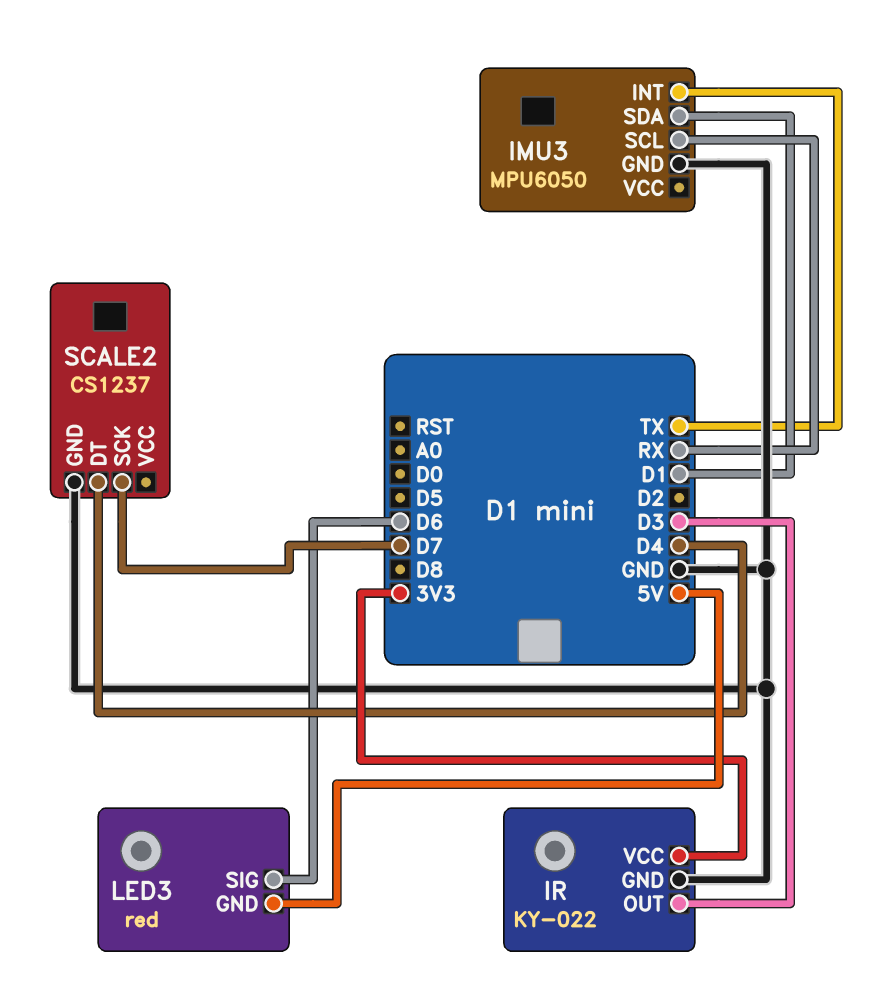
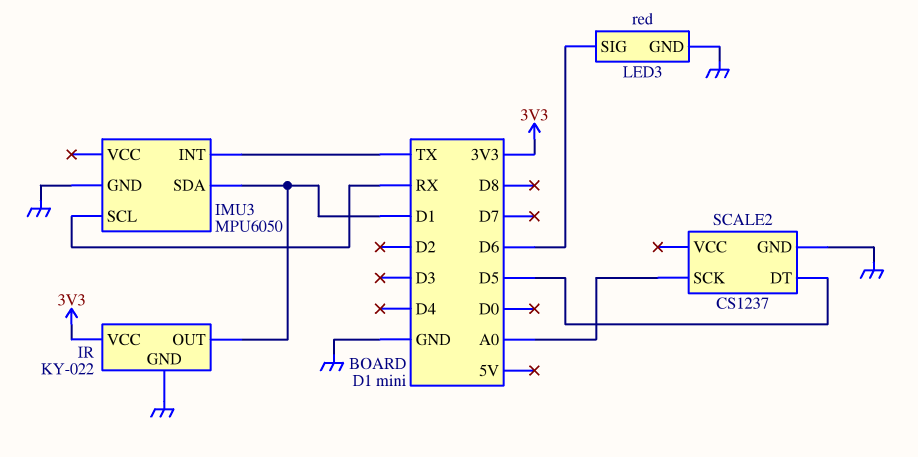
IR pin OUT: D3 -> D1
LED3 pin GND: 5V -> GND
SCALE2 pin DT: D4 -> D5
SCALE2 pin SCK: D7 -> A0

